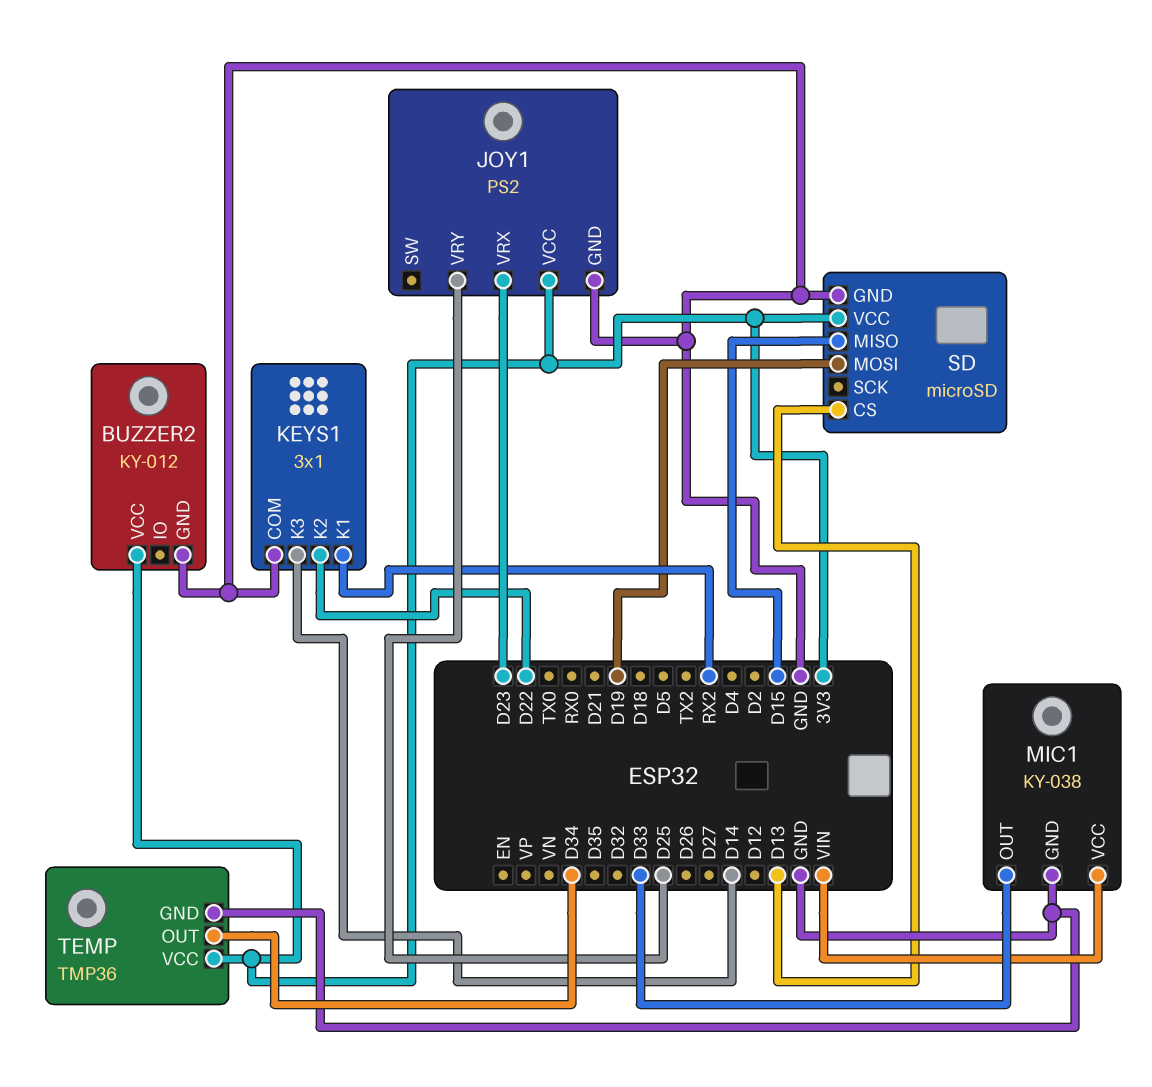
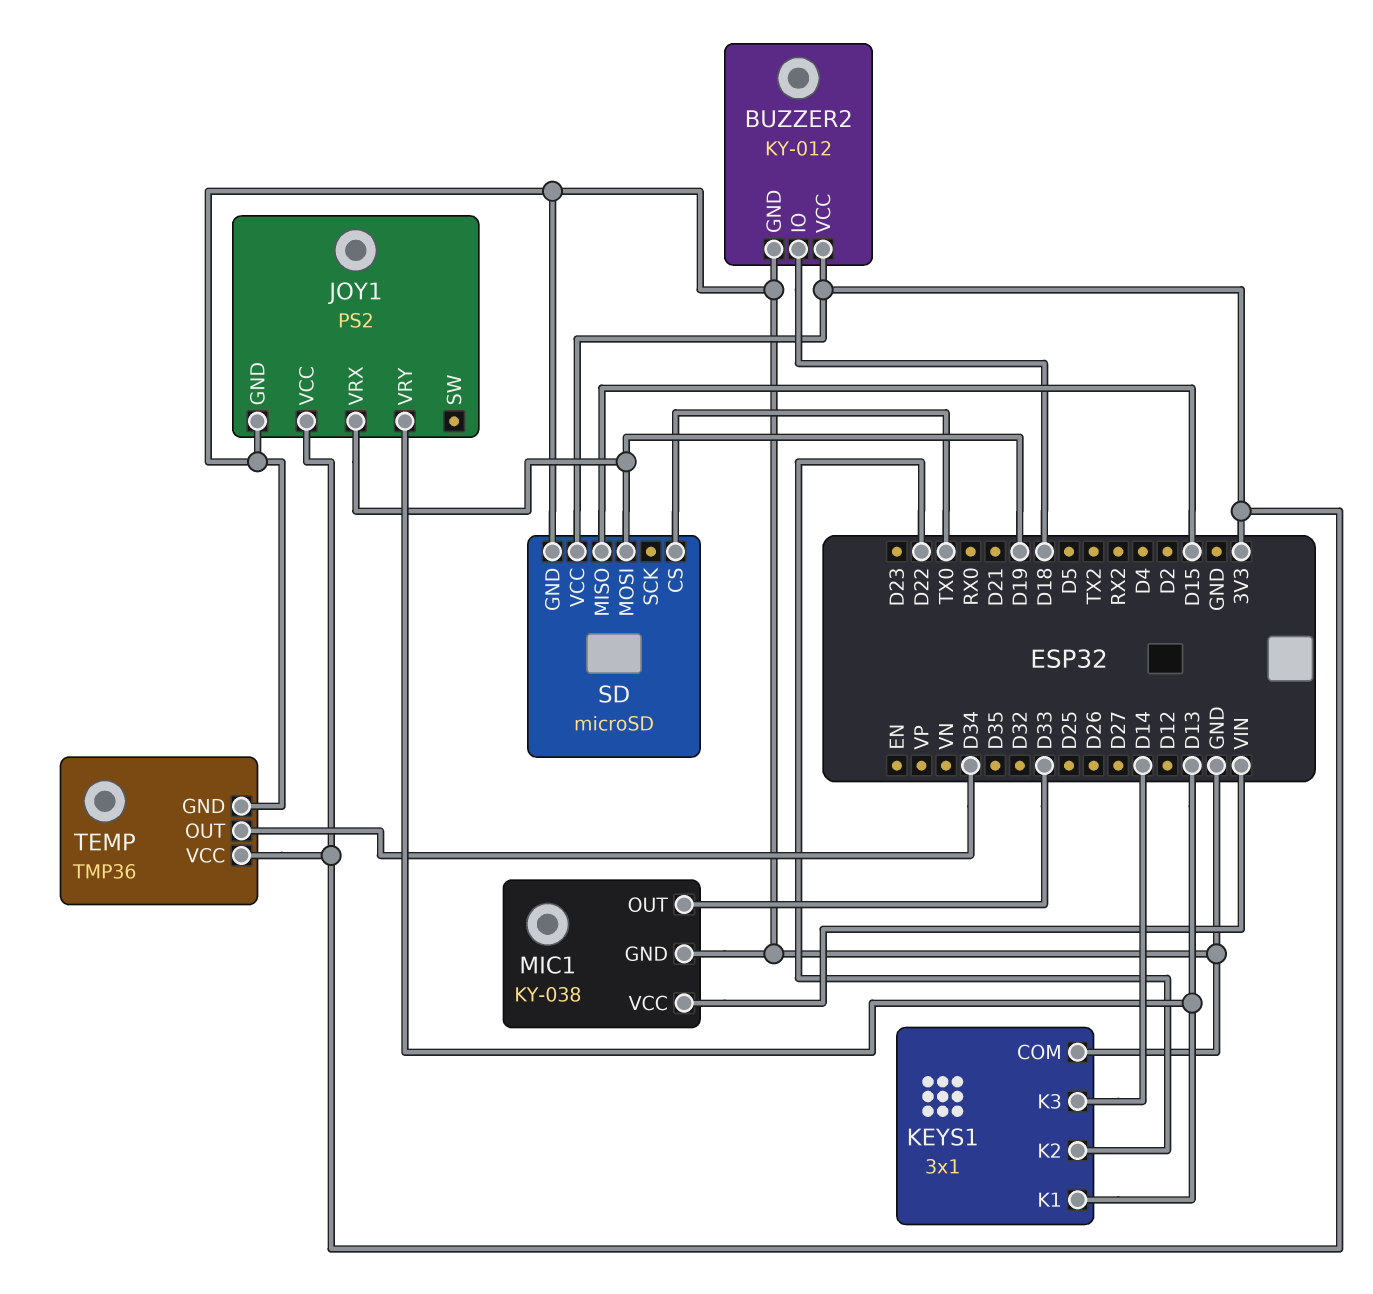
BUZZER2 pin IO: none -> D18
JOY1 pin VRX: D23 -> D19
JOY1 pin VRY: D25 -> D13
KEYS1 pin K1: RX2 -> D13
SD pin CS: D13 -> TX0

